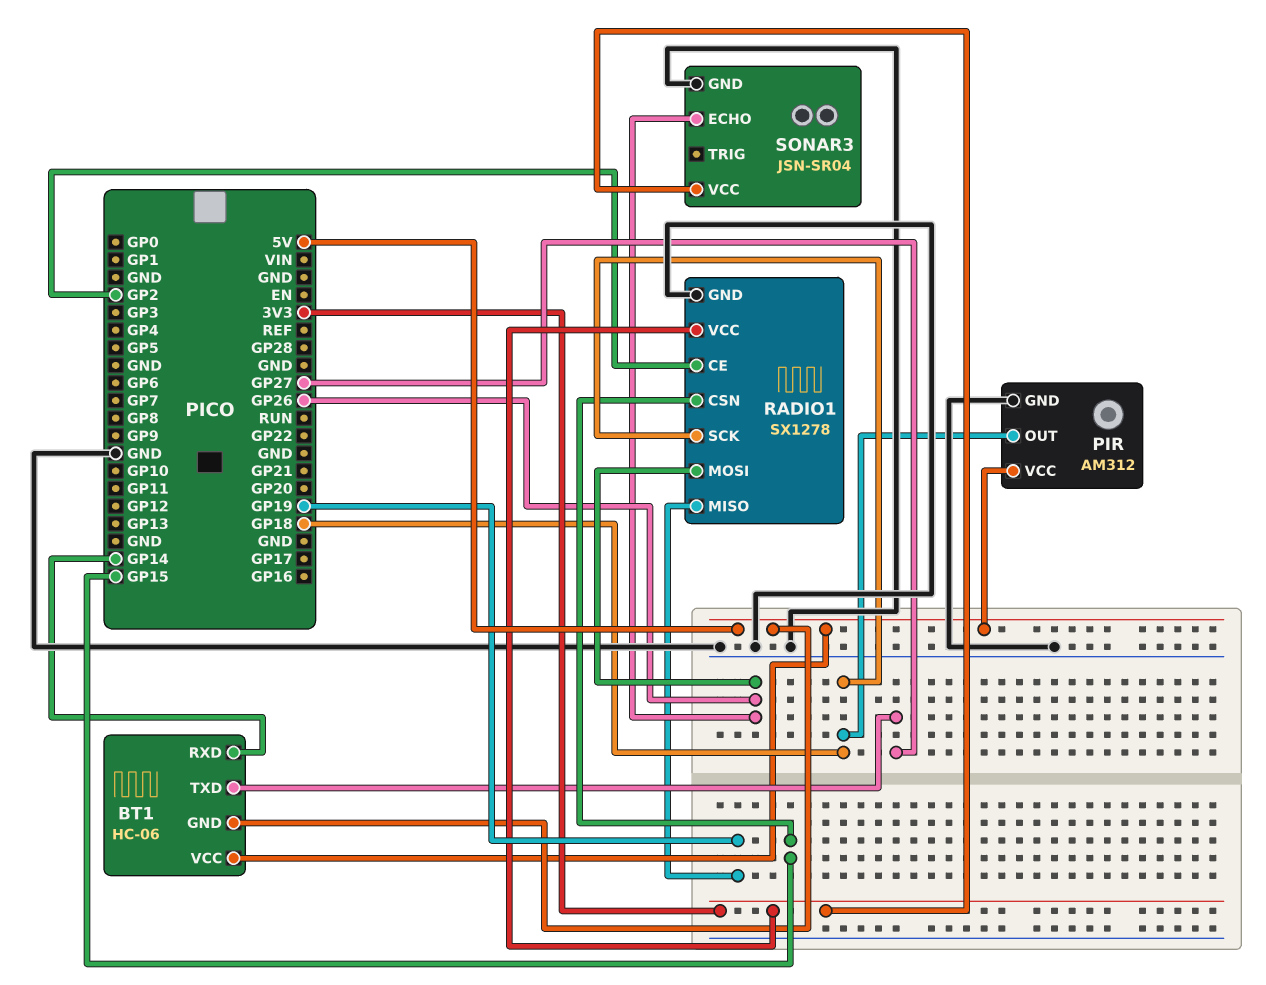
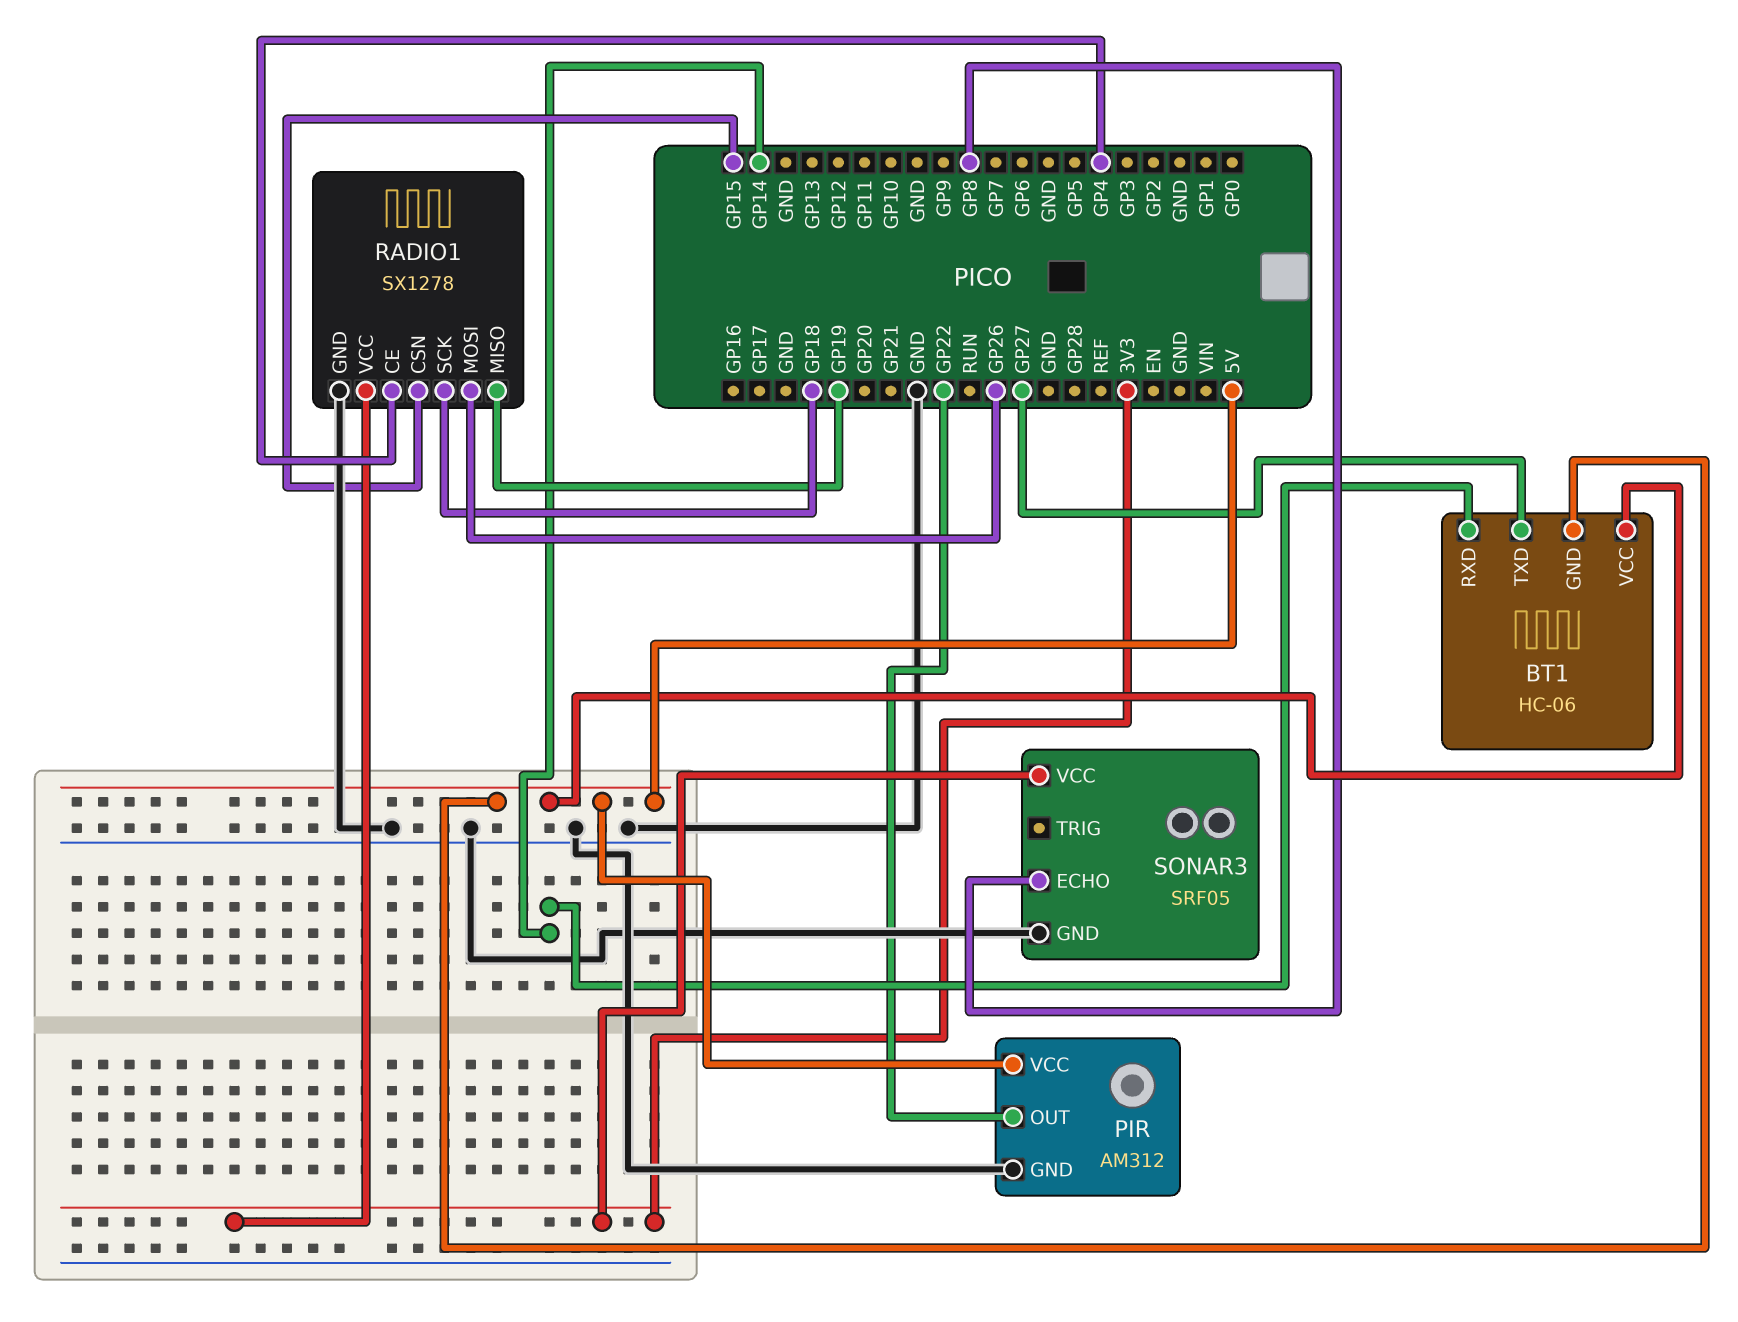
PIR pin OUT: GP18 -> GP22
RADIO1 pin CE: GP2 -> GP4
SONAR3: JSN-SR04 -> SRF05
SONAR3 pin ECHO: GP26 -> GP8

